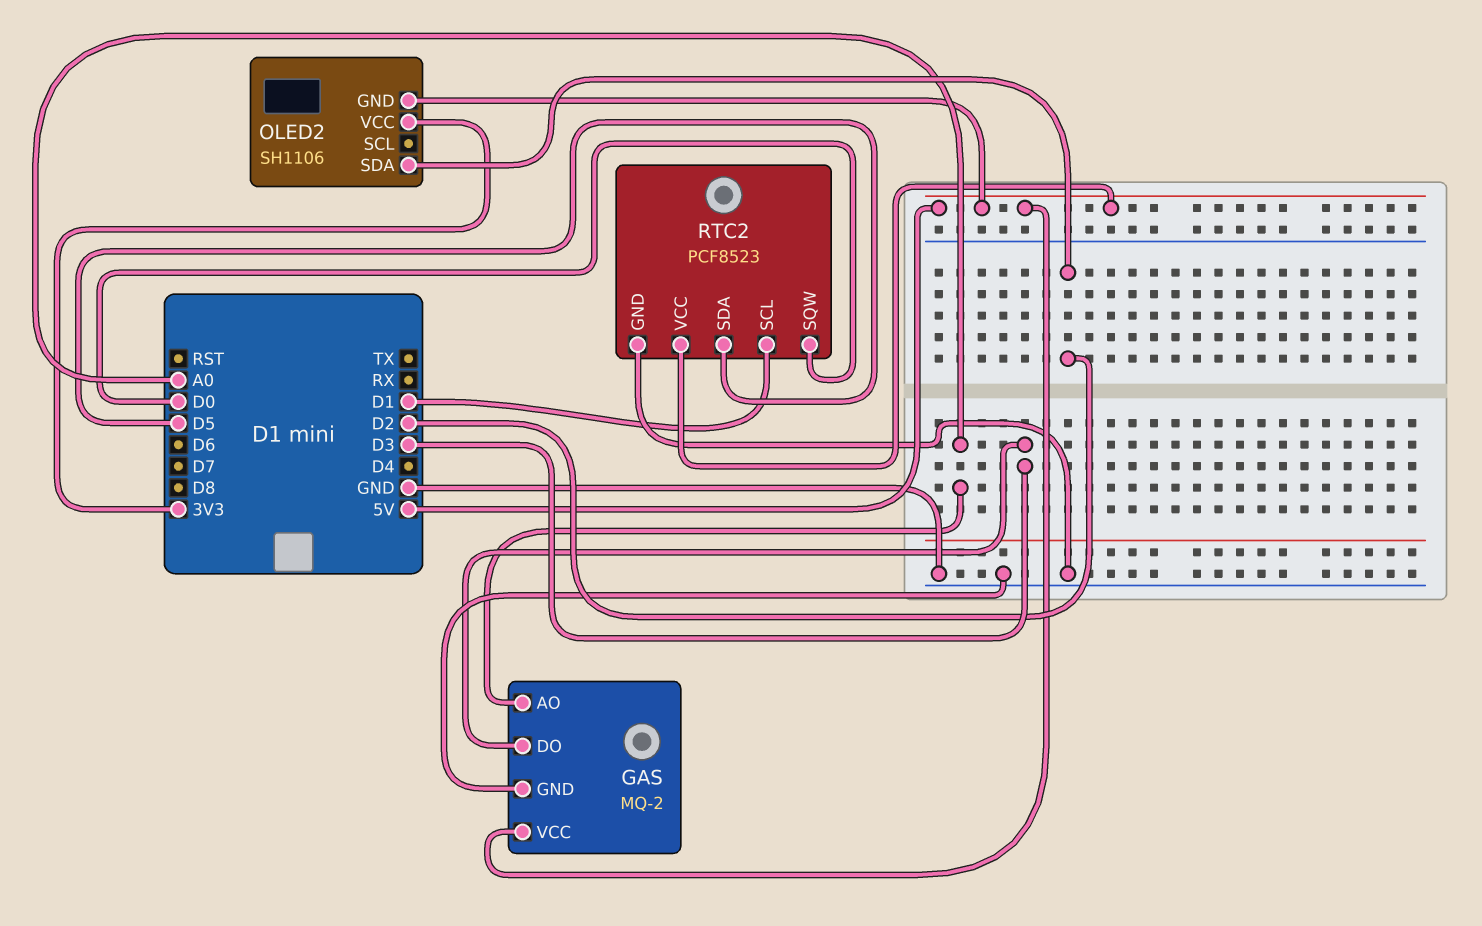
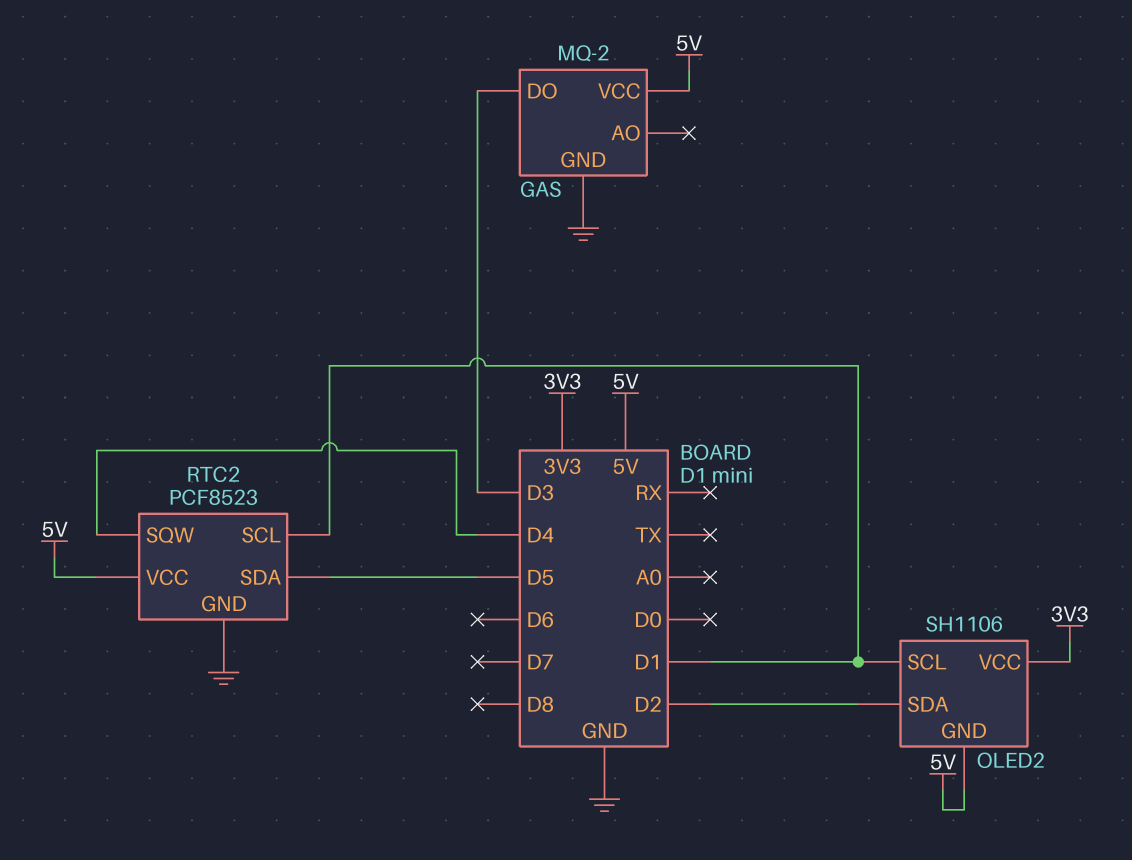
GAS pin AO: A0 -> none
OLED2 pin SCL: none -> D1
RTC2 pin SQW: D0 -> D4

